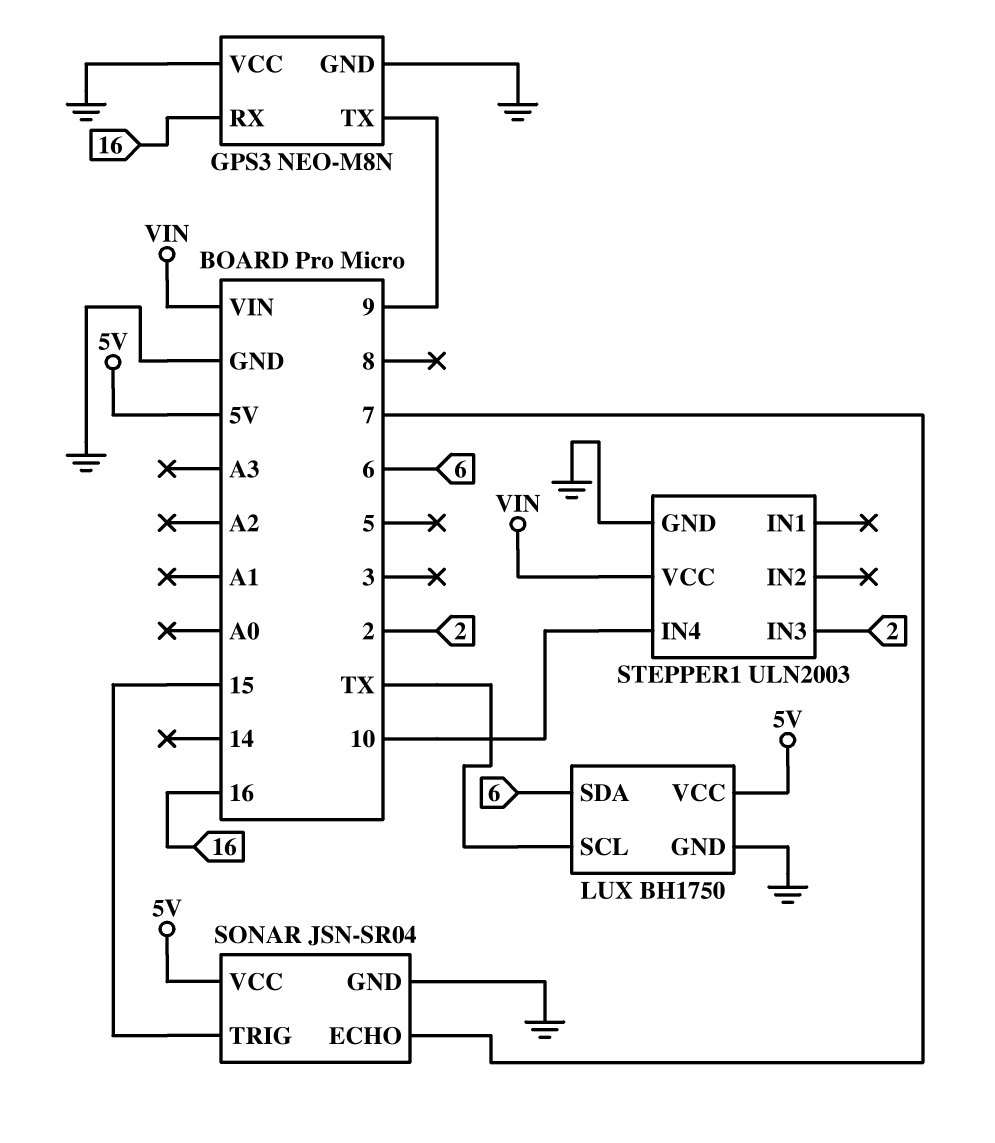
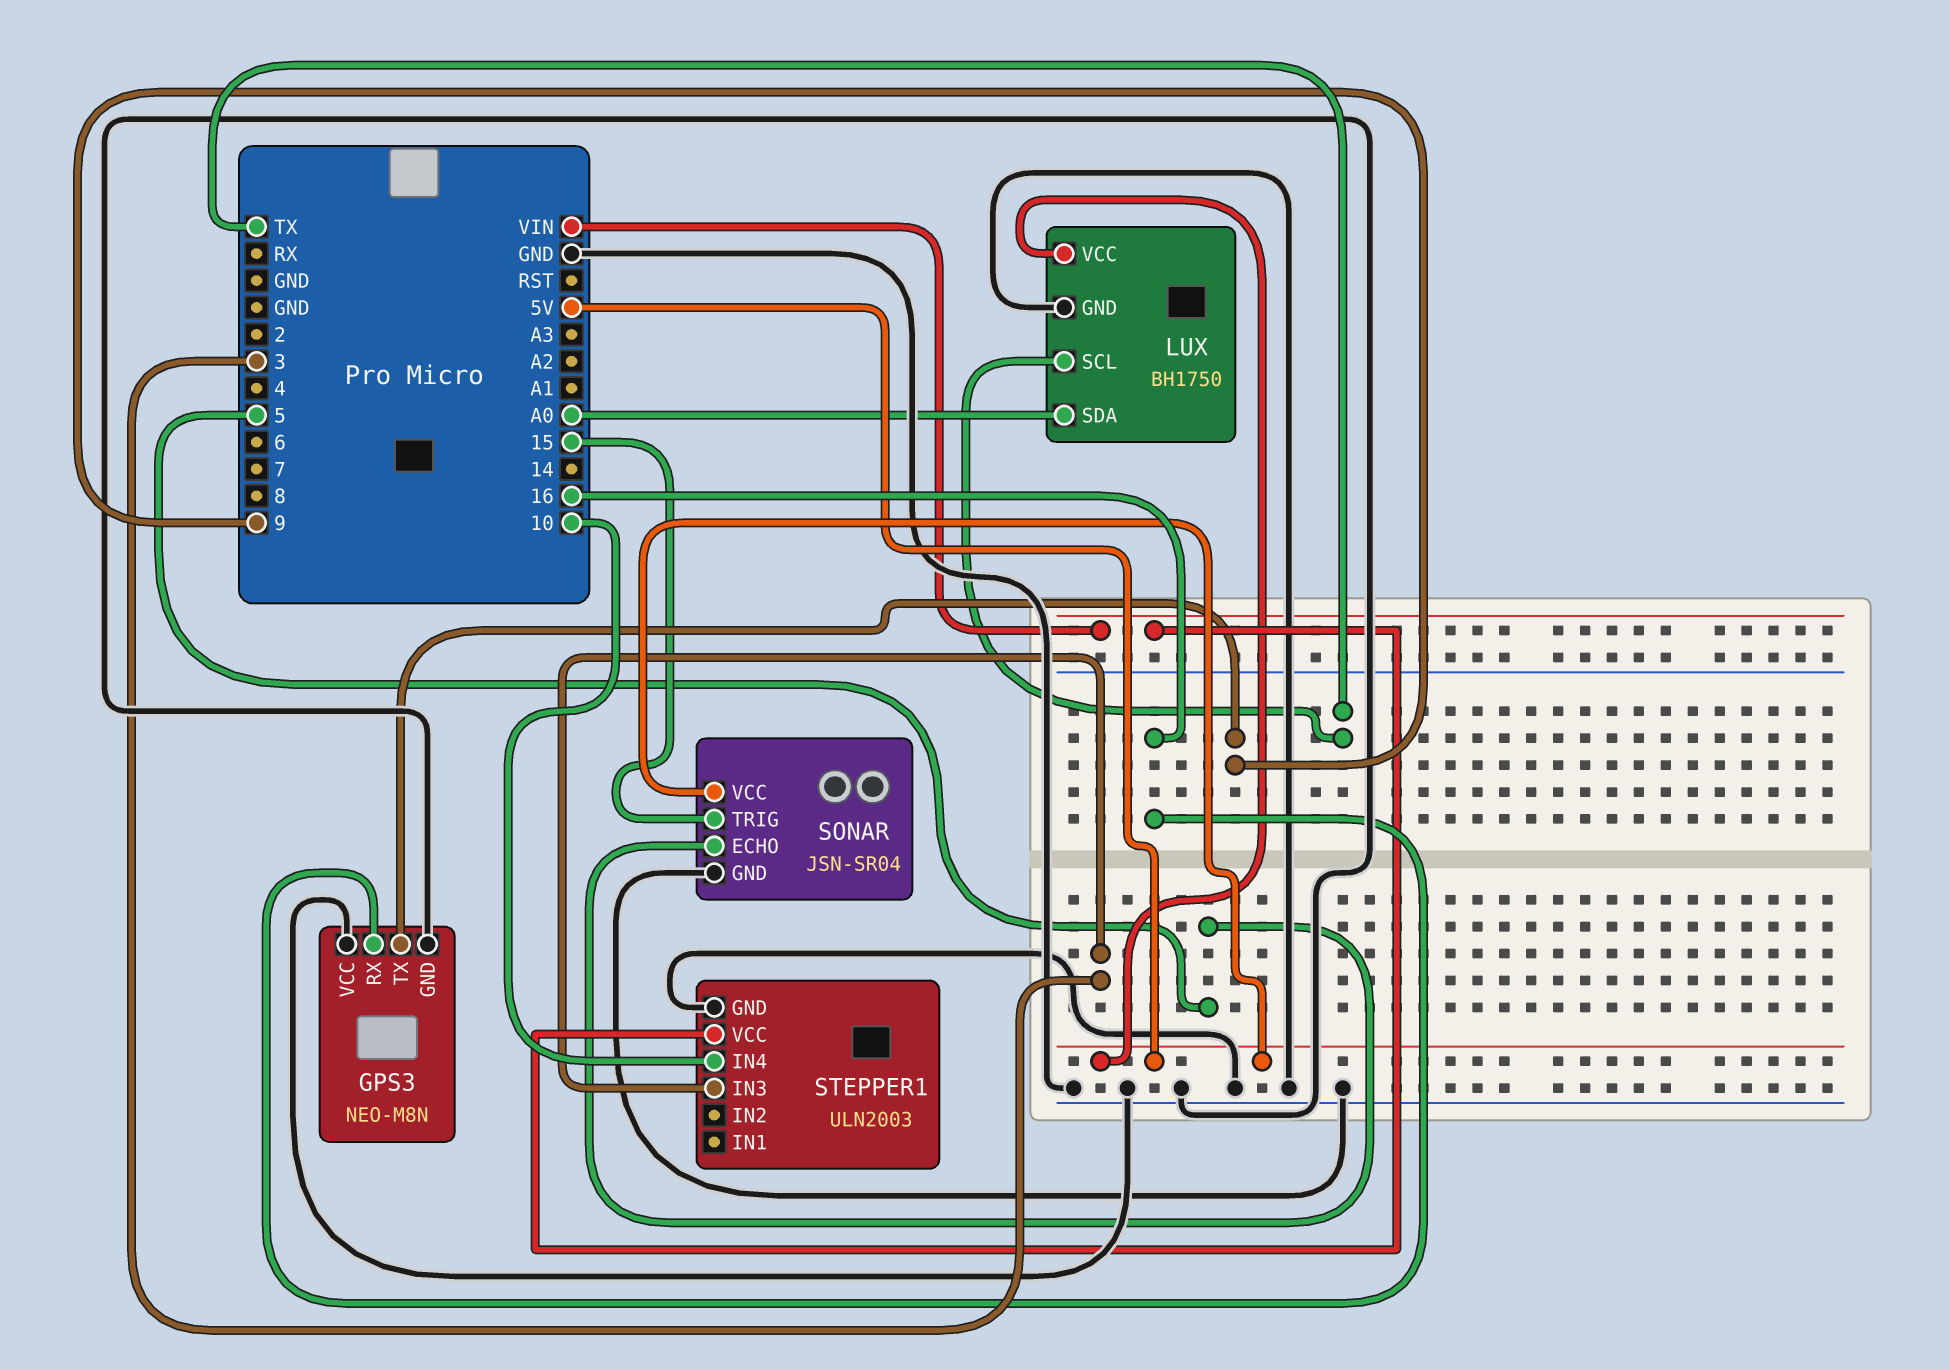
LUX pin SDA: 6 -> A0
SONAR pin ECHO: 7 -> 5
STEPPER1 pin IN3: 2 -> 3

